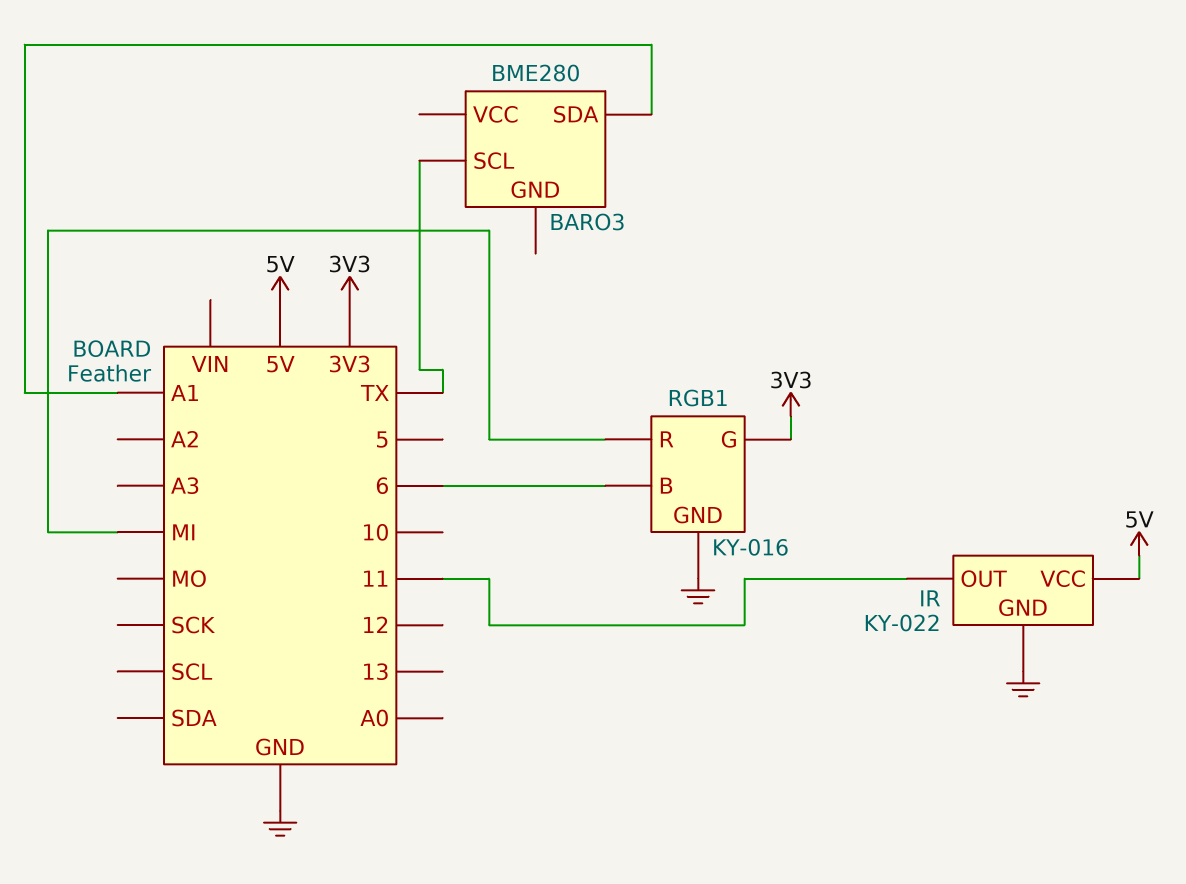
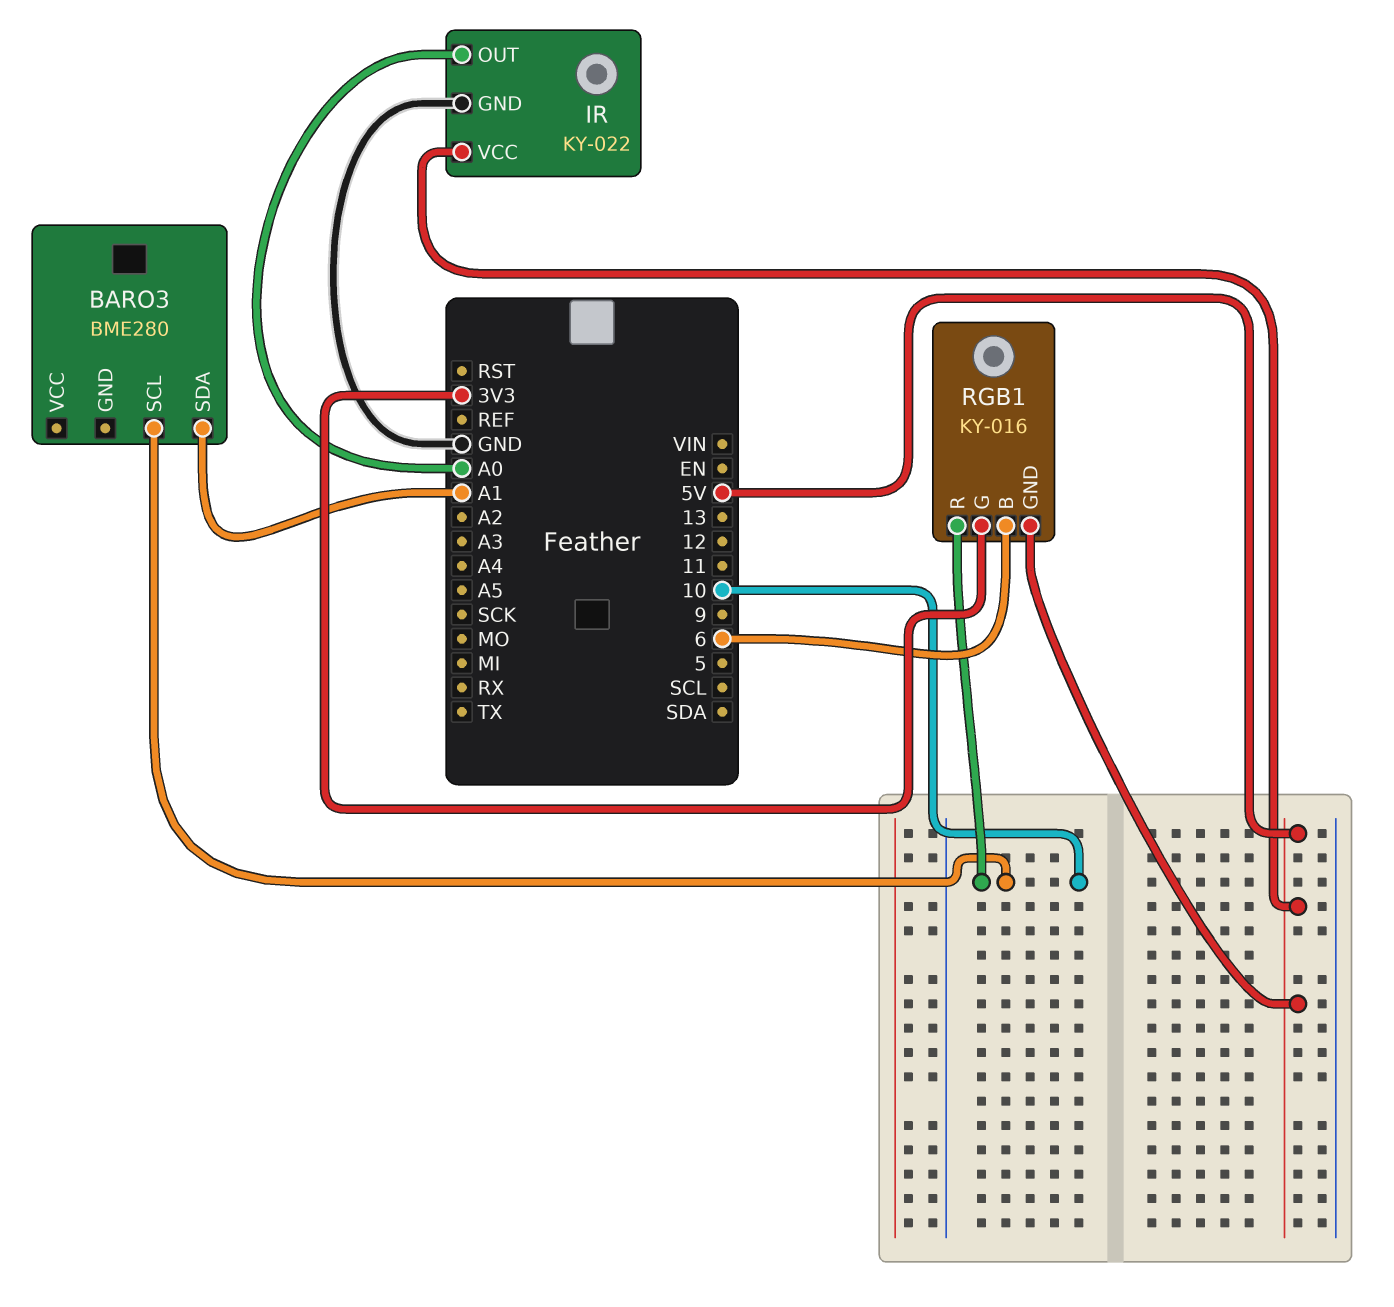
BARO3 pin SCL: TX -> 10
IR pin OUT: 11 -> A0
RGB1 pin GND: GND -> 5V
RGB1 pin R: MI -> 10

